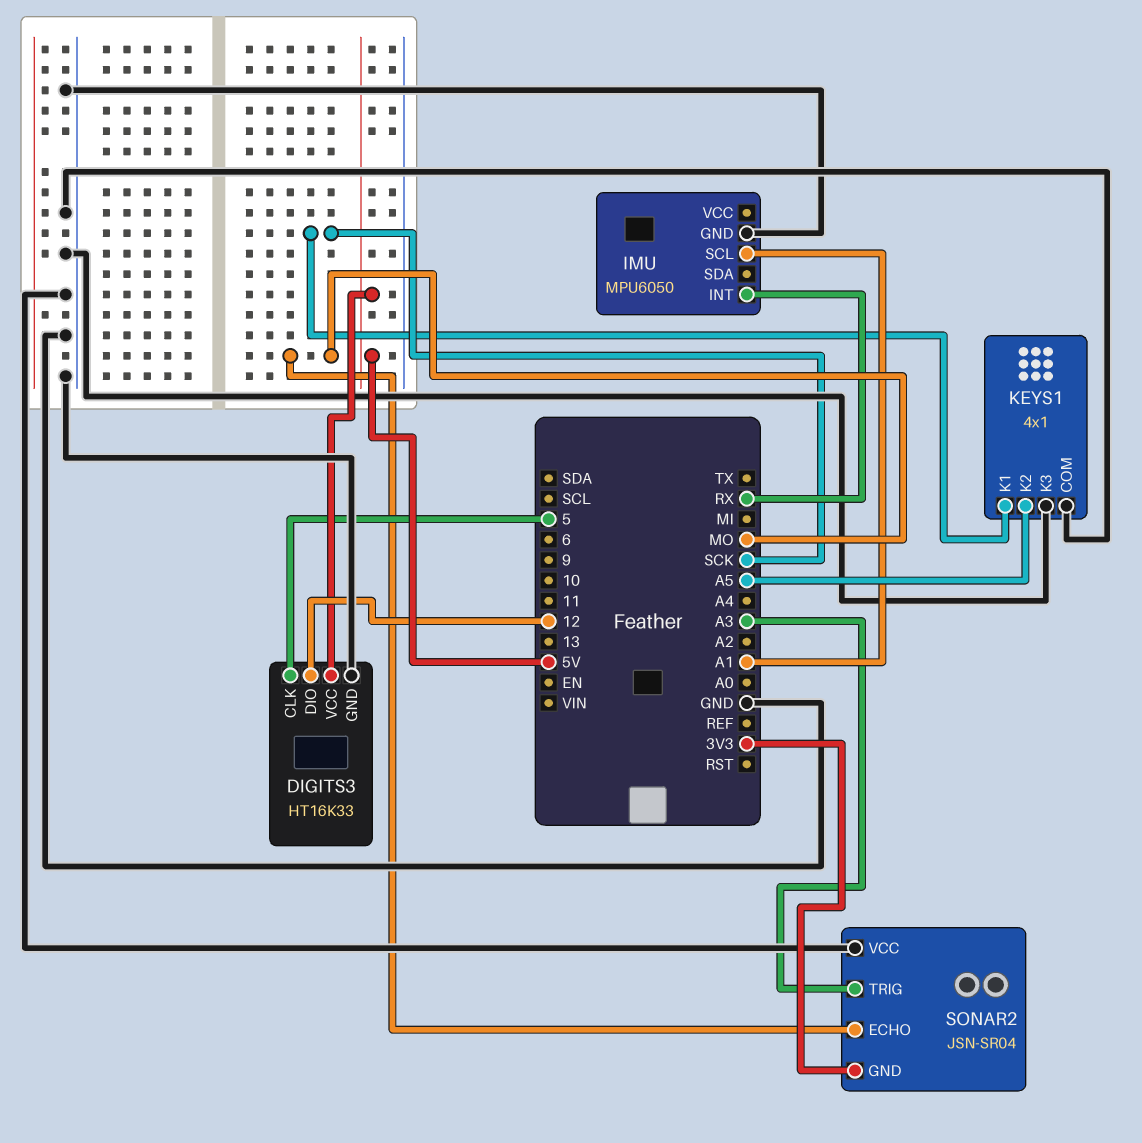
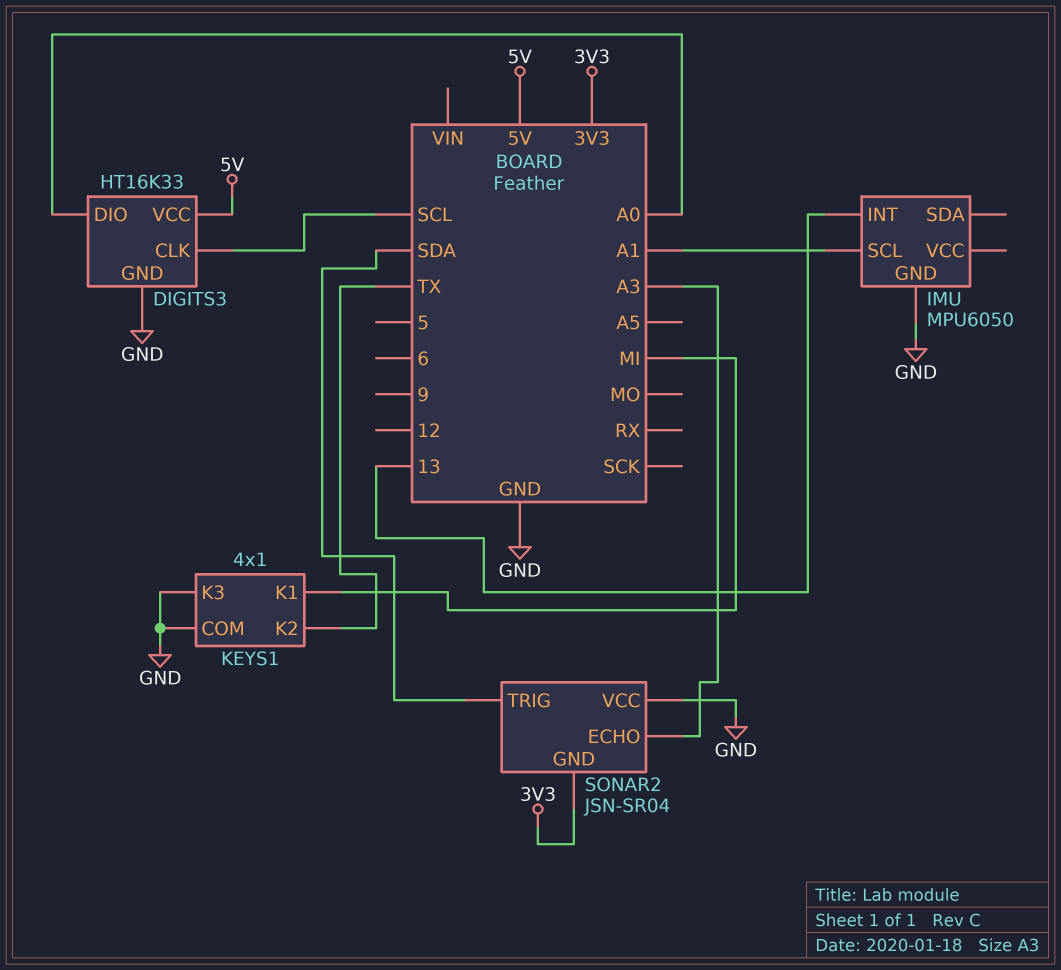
DIGITS3 pin CLK: 5 -> SCL
DIGITS3 pin DIO: 12 -> A0
IMU pin INT: RX -> 13
KEYS1 pin K1: SCK -> MI
KEYS1 pin K2: A5 -> TX
SONAR2 pin ECHO: MO -> A3
SONAR2 pin TRIG: A3 -> SDA

